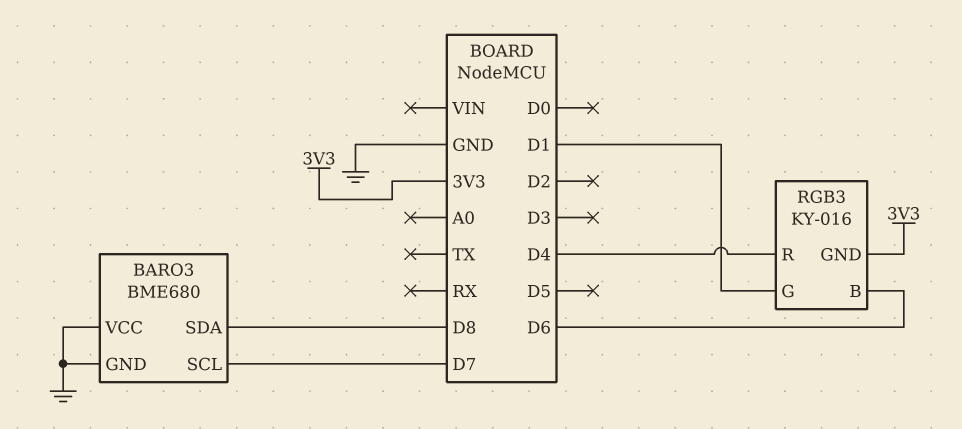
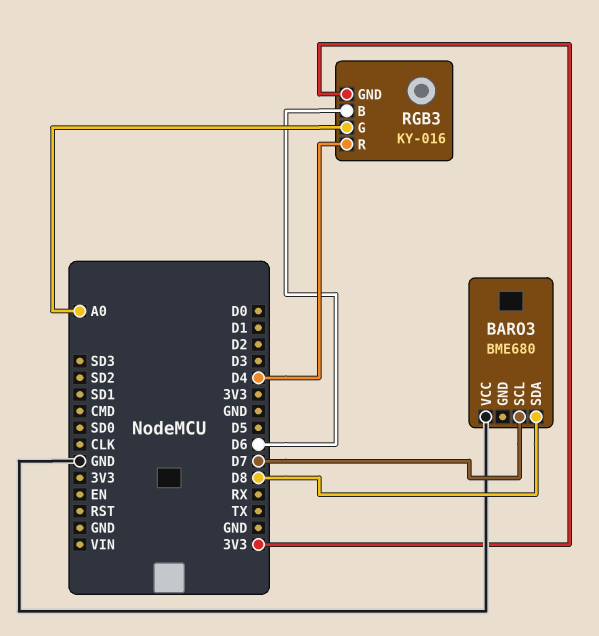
BARO3 pin GND: GND -> none
RGB3 pin G: D1 -> A0

